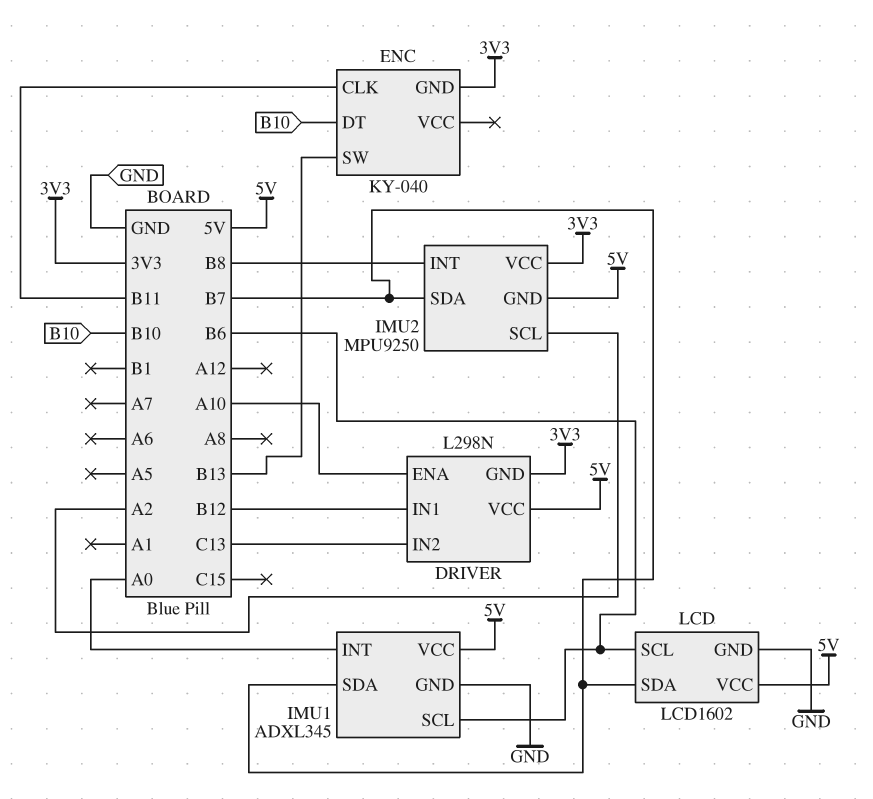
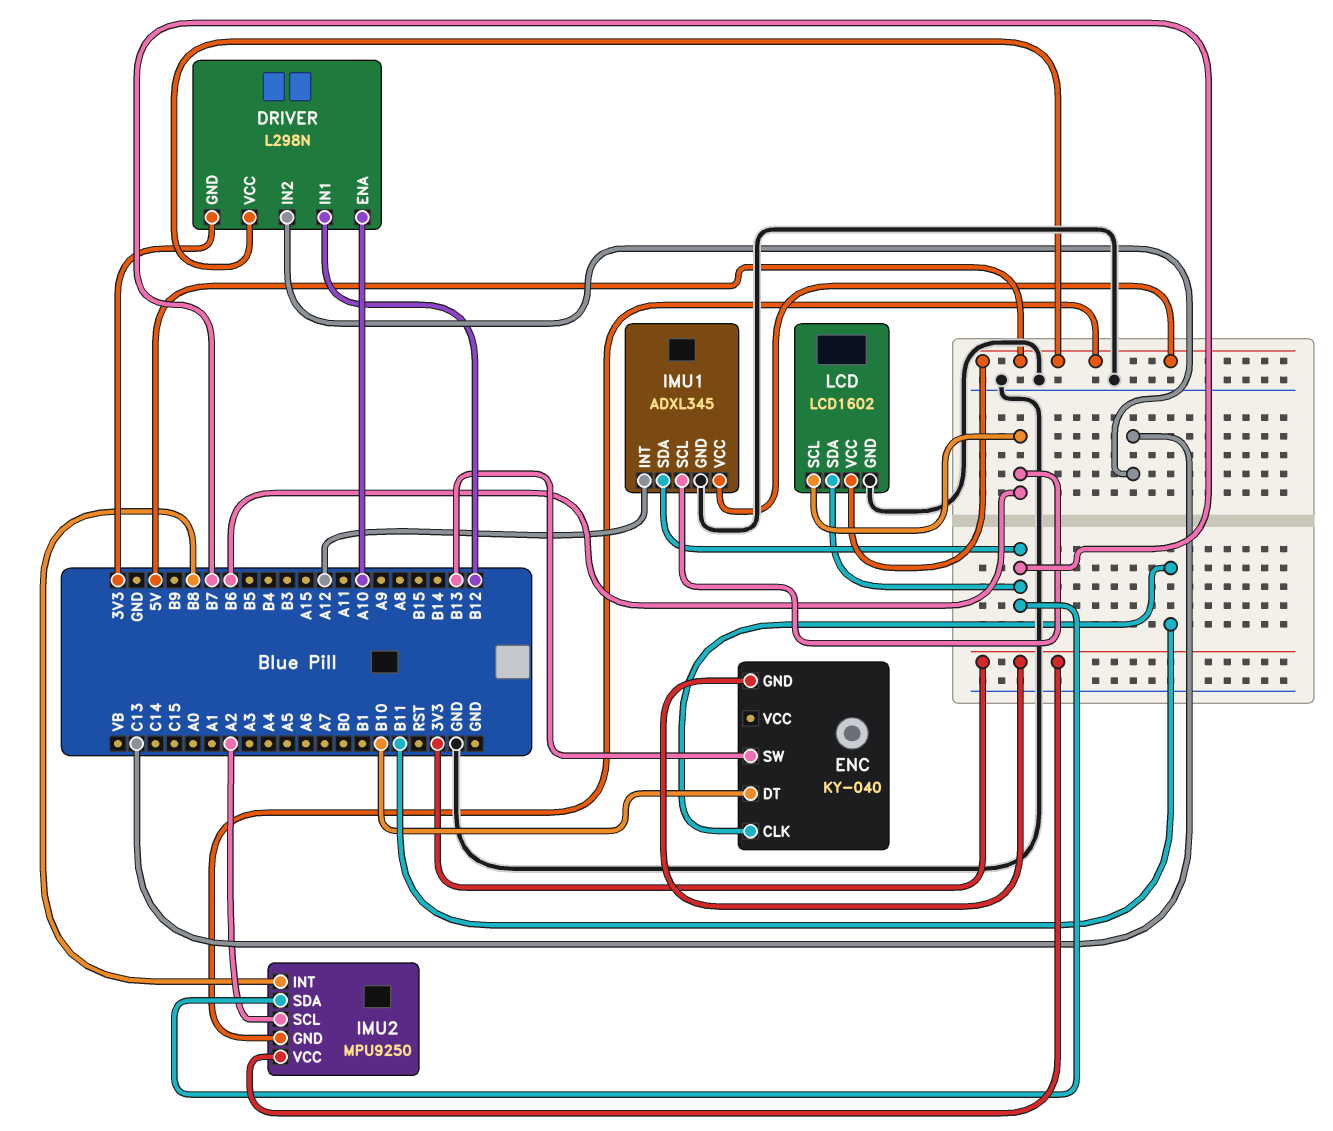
IMU1 pin INT: A0 -> A12

